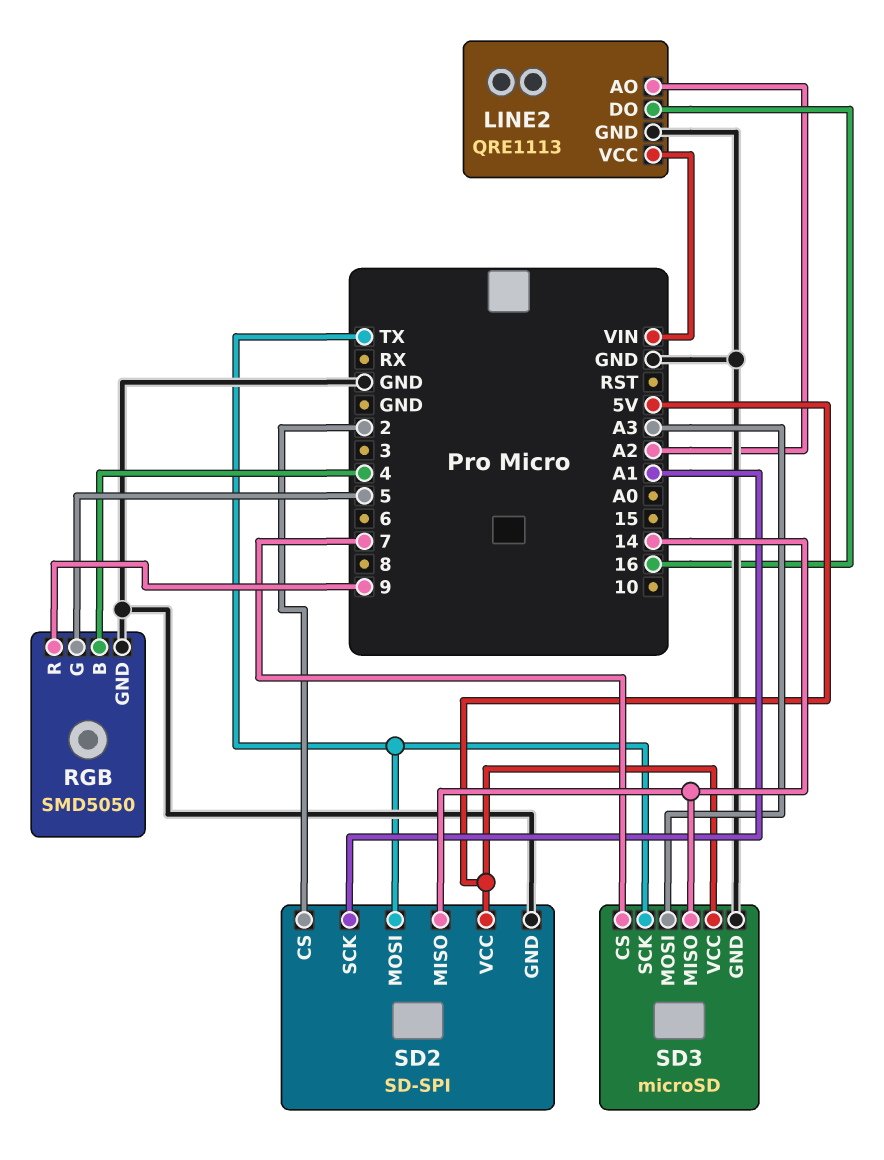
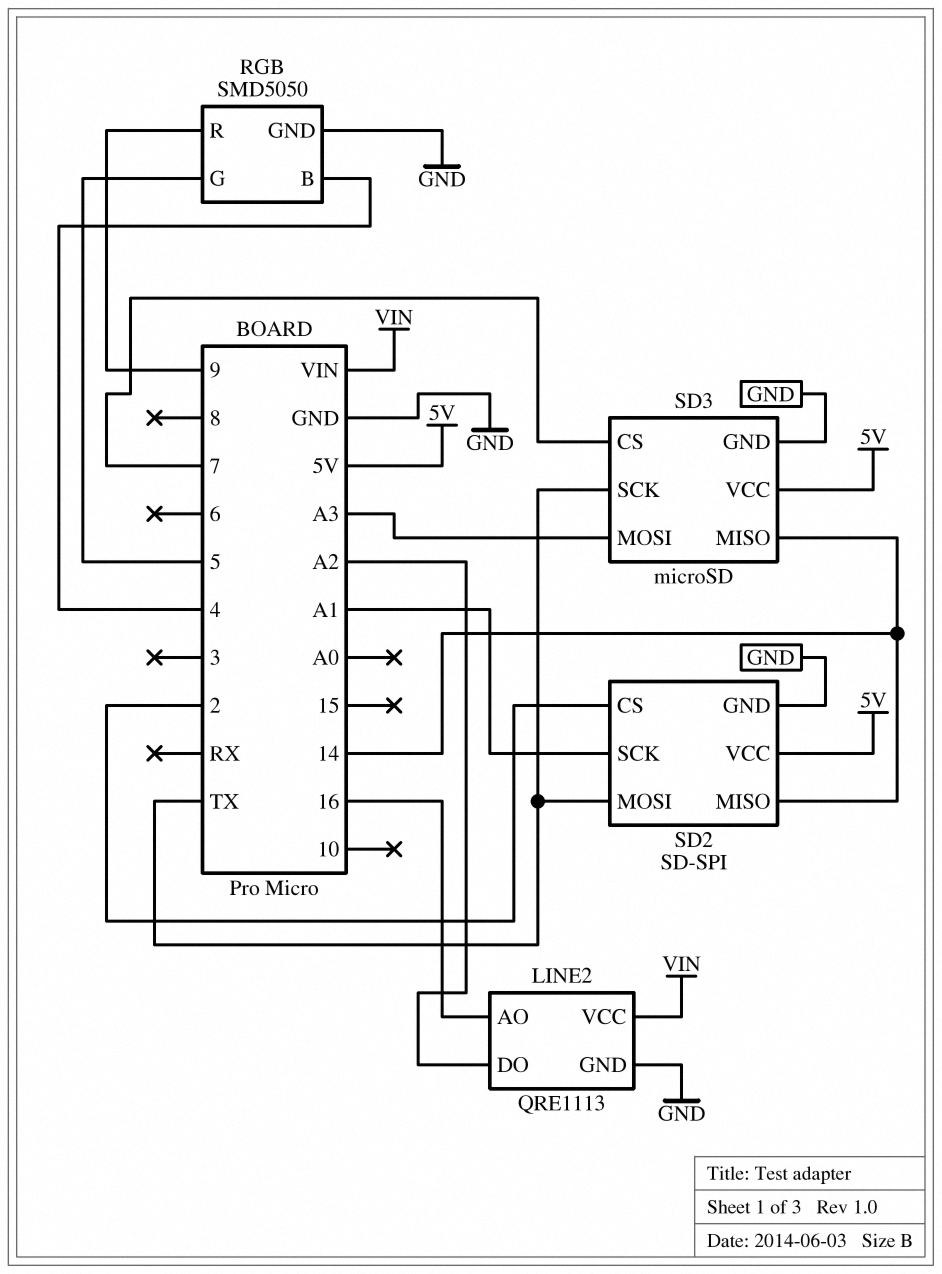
LINE2 pin AO: A2 -> 16
LINE2 pin DO: 16 -> A2

